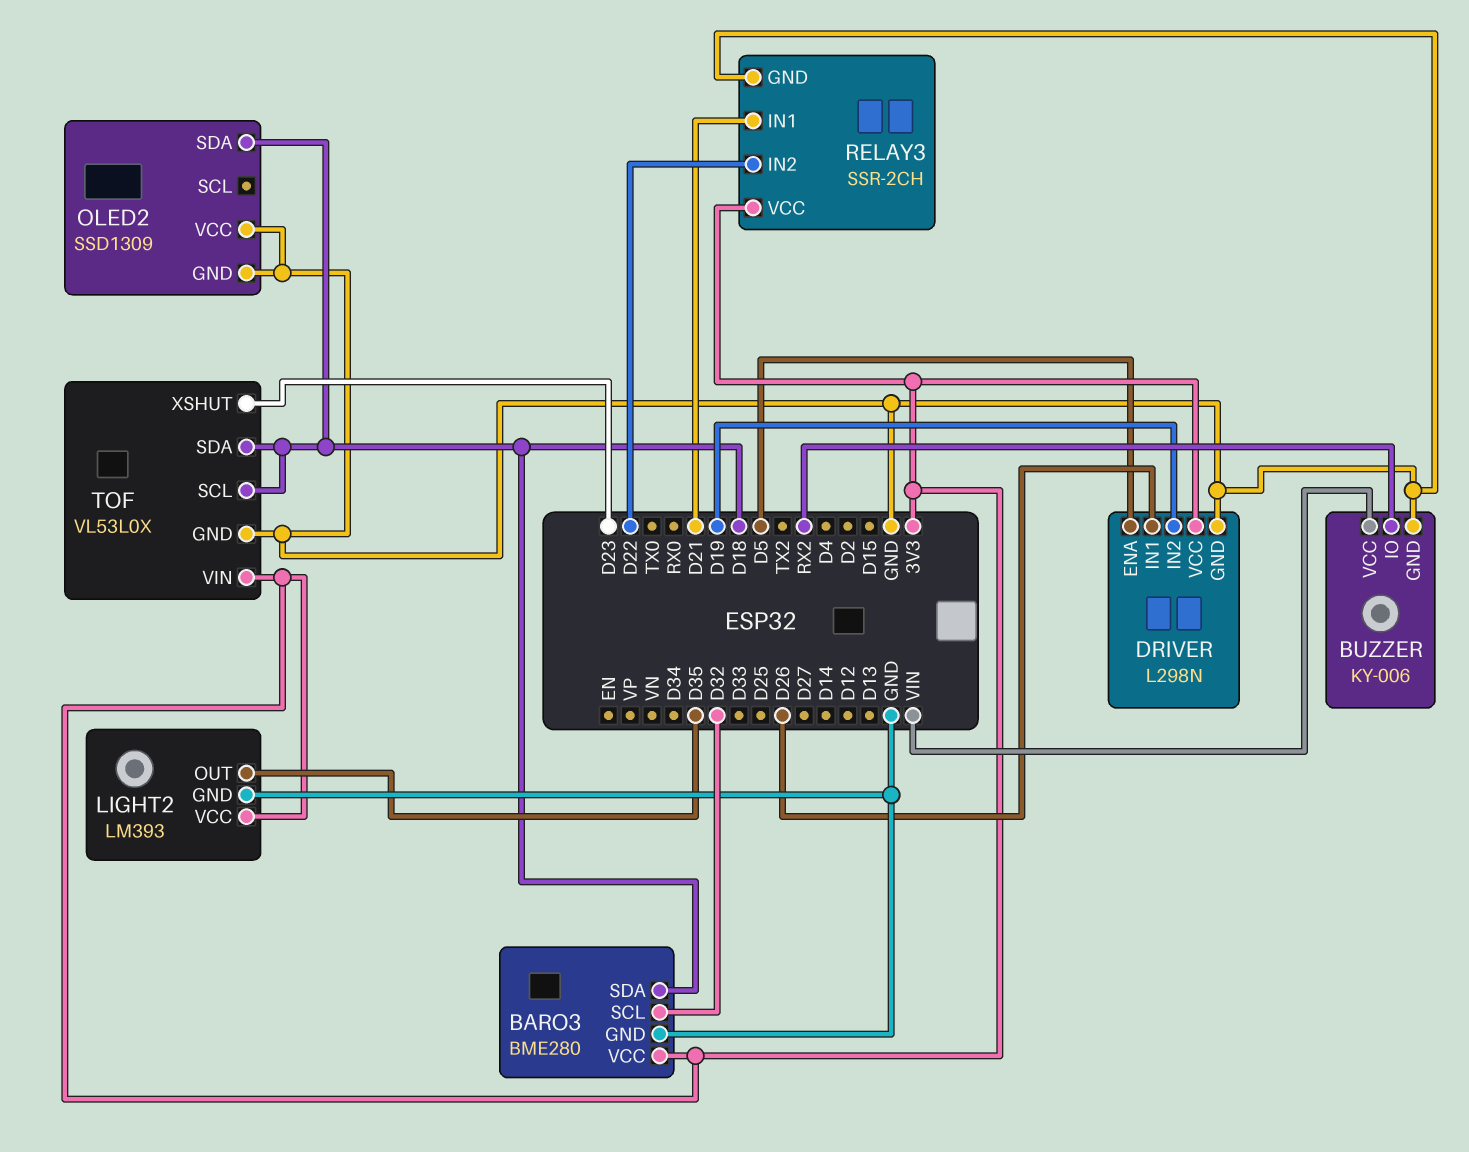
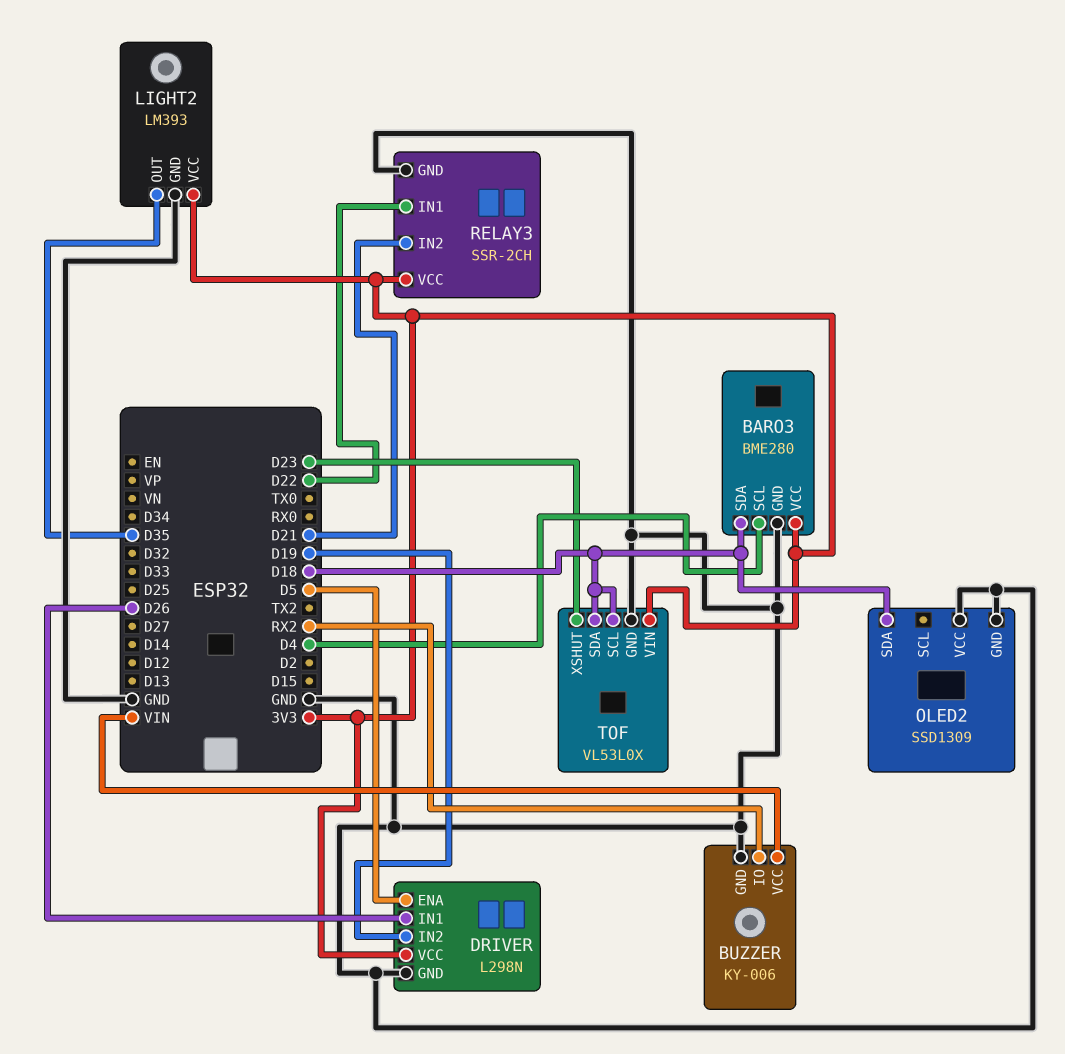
BARO3 pin SCL: D32 -> D4
RELAY3 pin IN1: D21 -> D22
RELAY3 pin IN2: D22 -> D21

